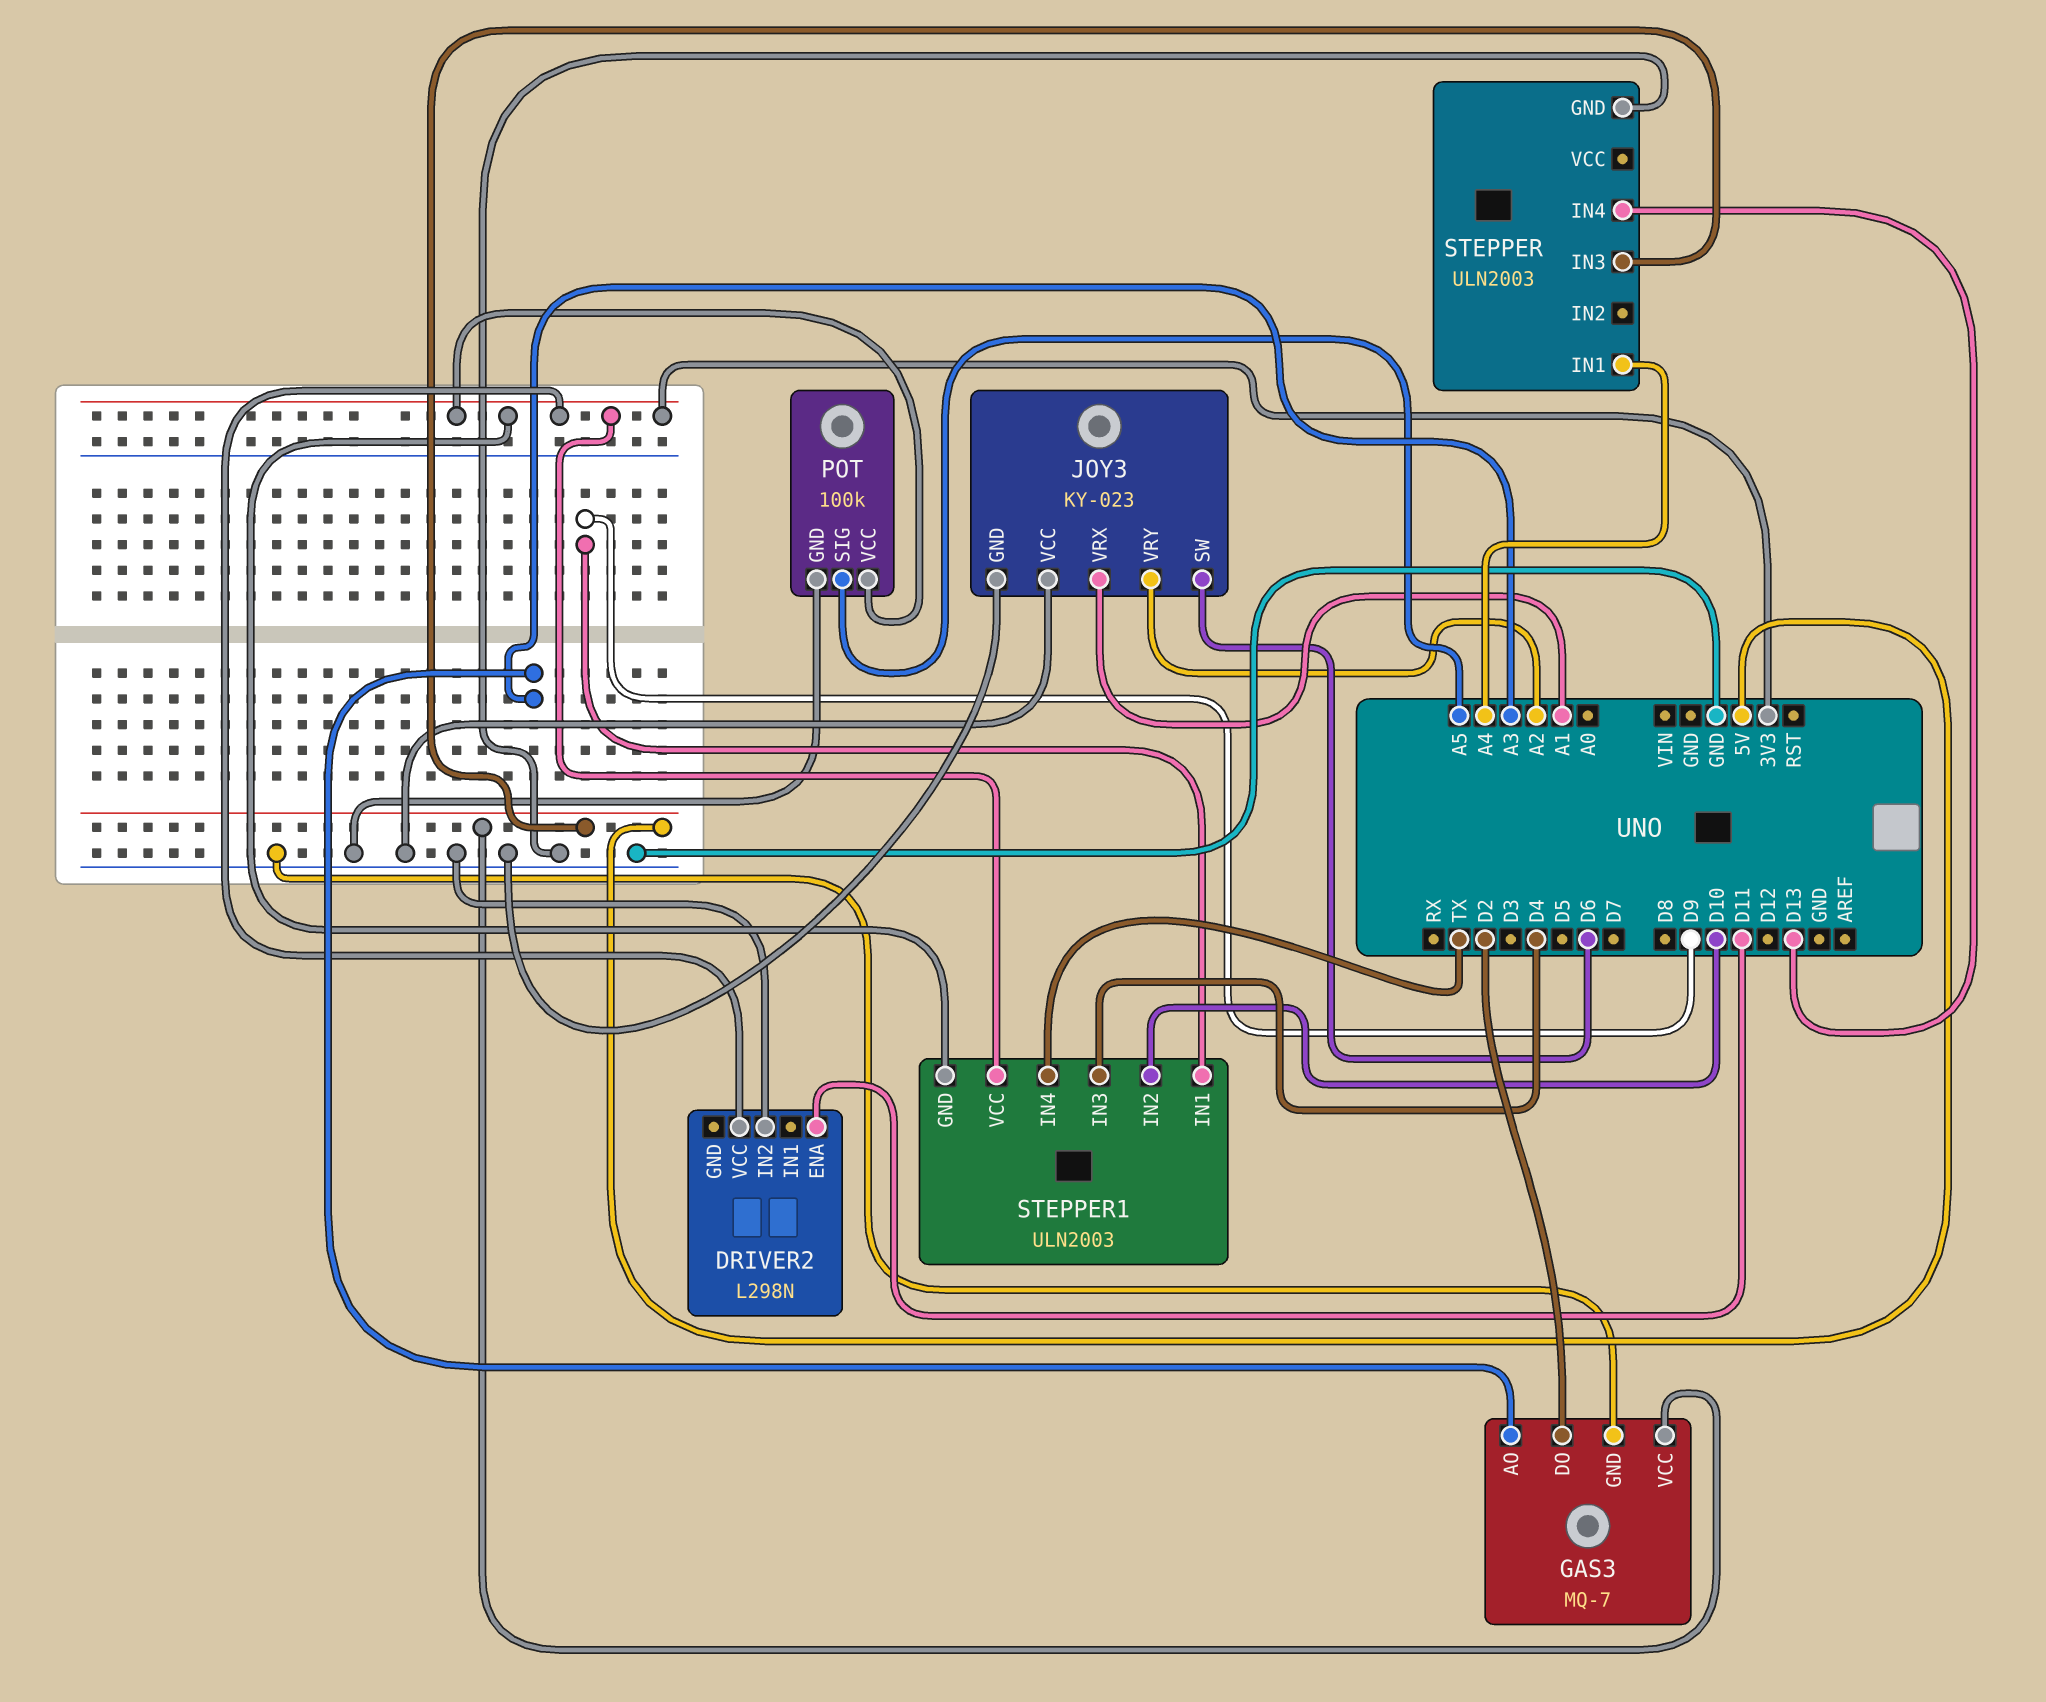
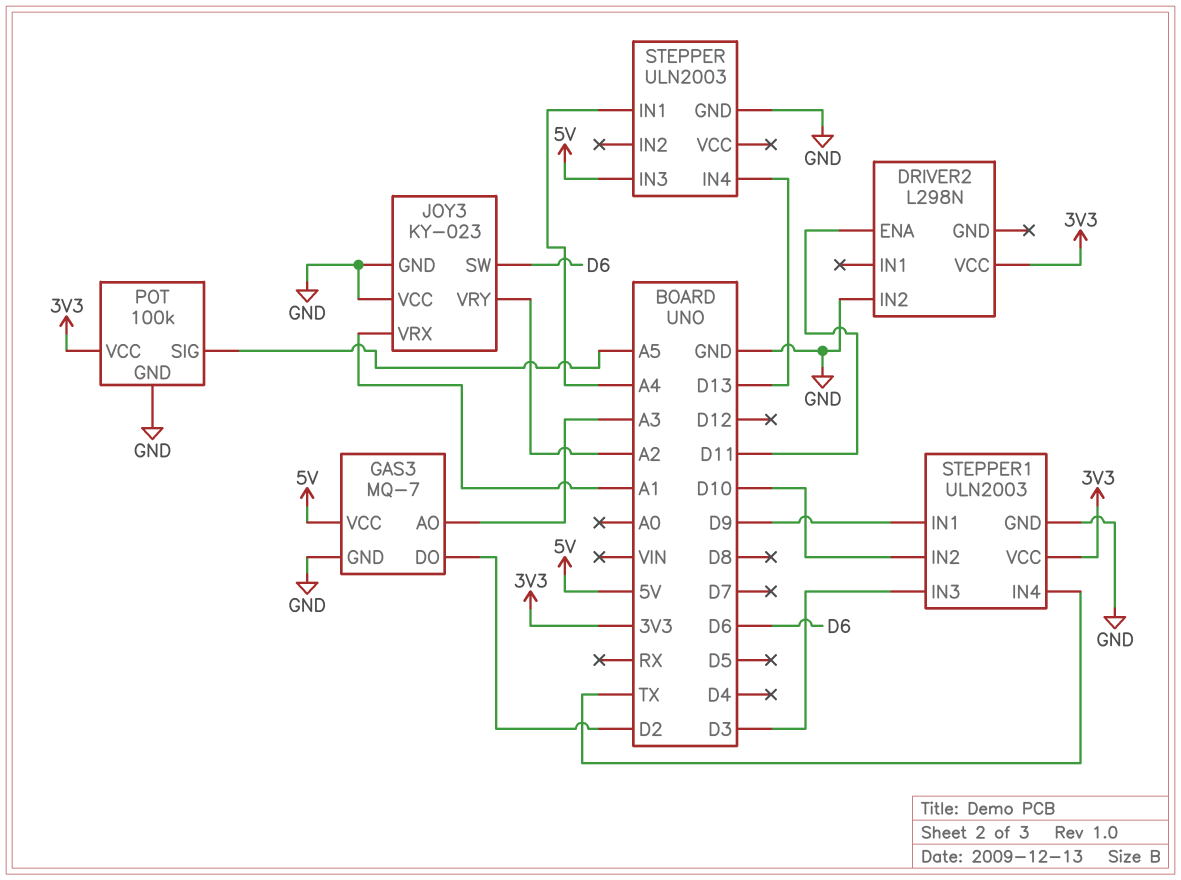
STEPPER1 pin GND: 3V3 -> GND
STEPPER1 pin IN3: D4 -> D3

